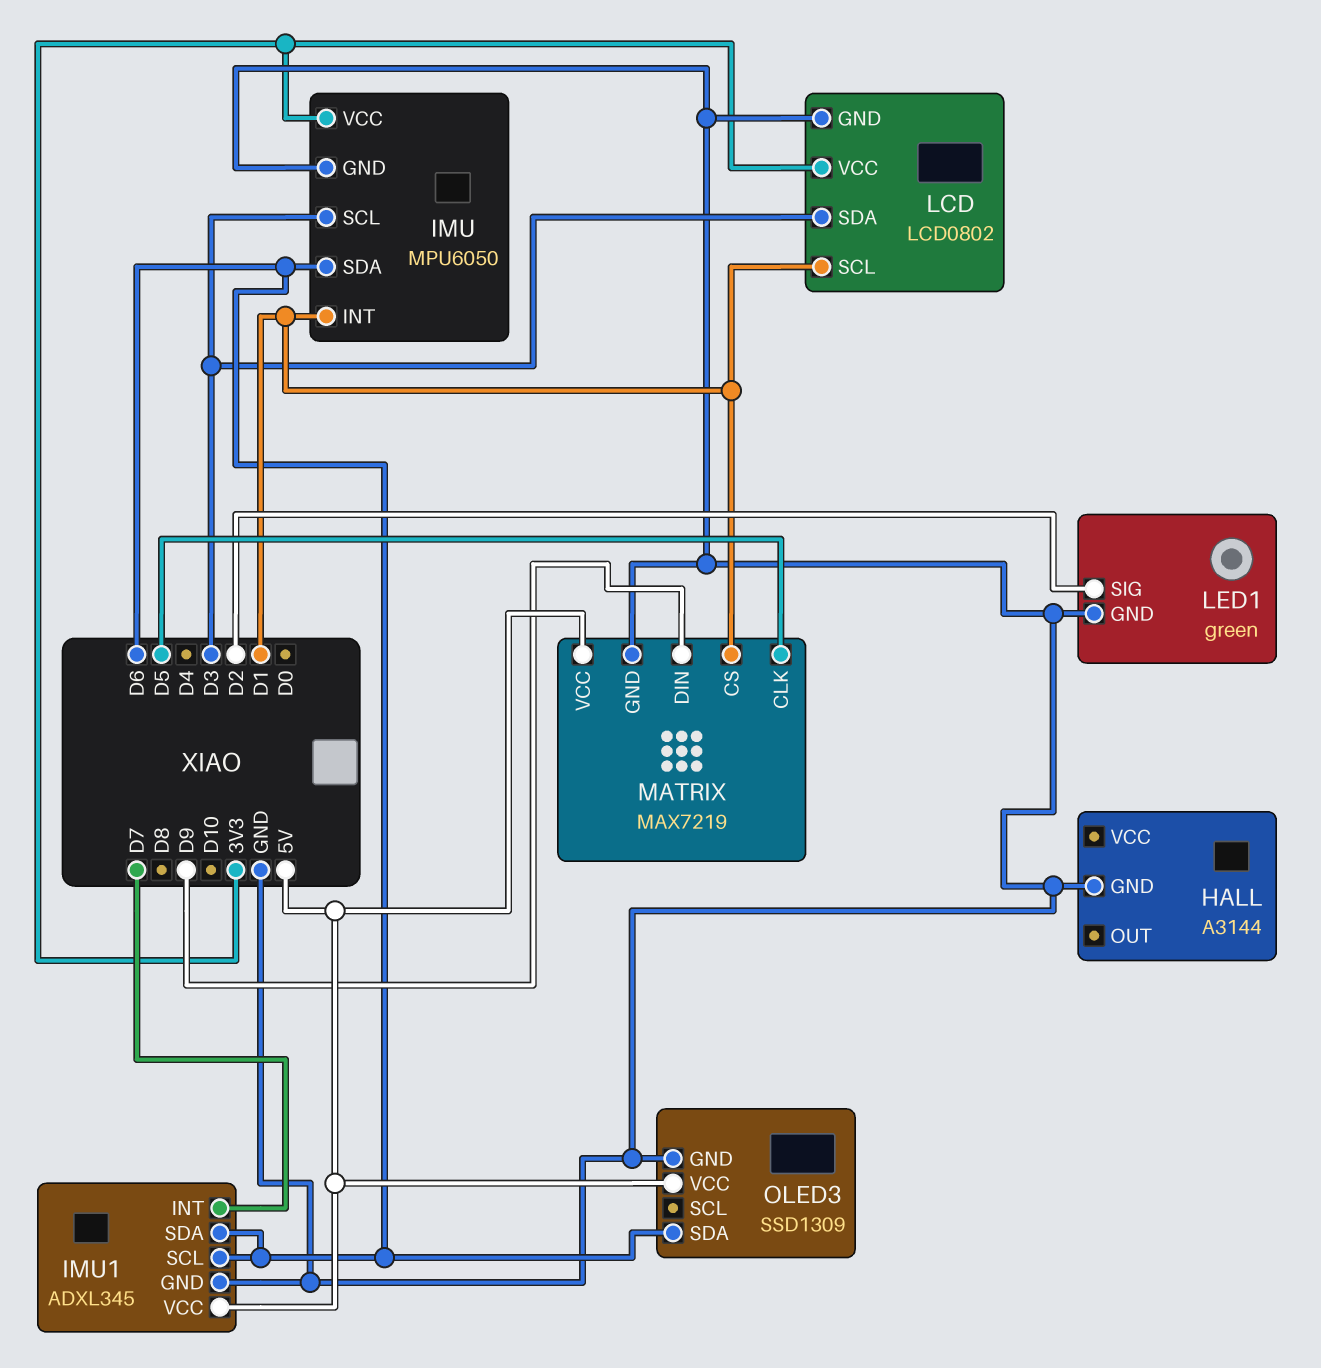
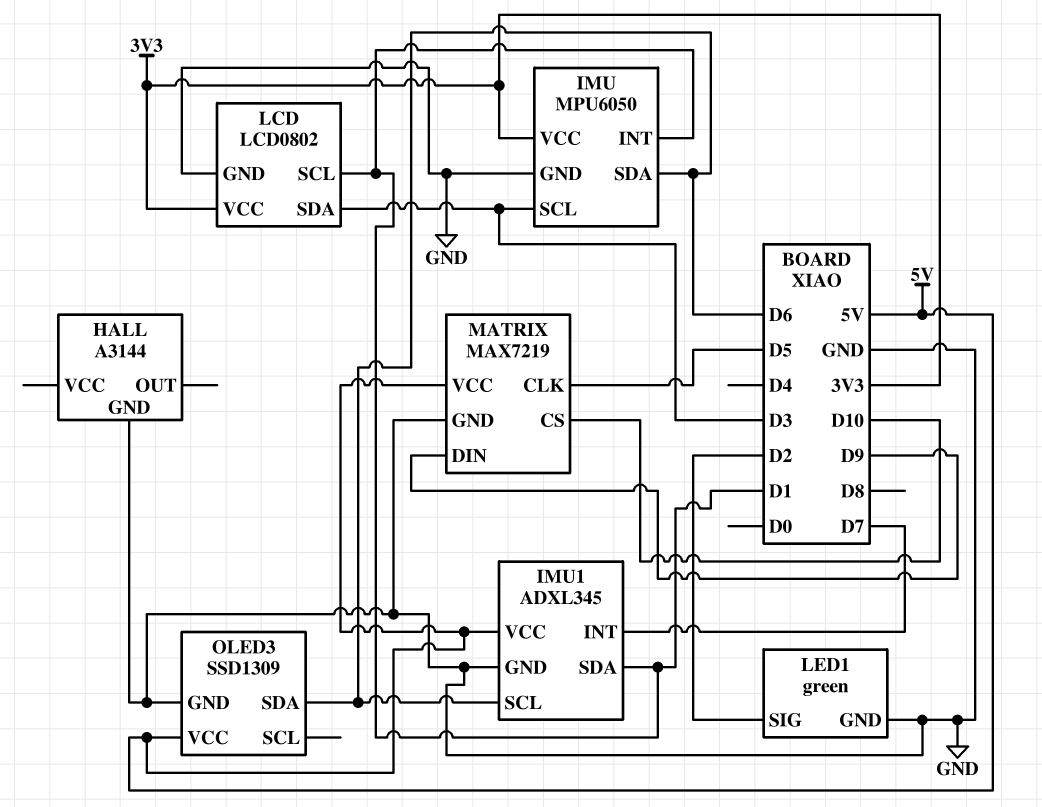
IMU1 pin SDA: D6 -> D1
MATRIX pin CS: D1 -> D10

